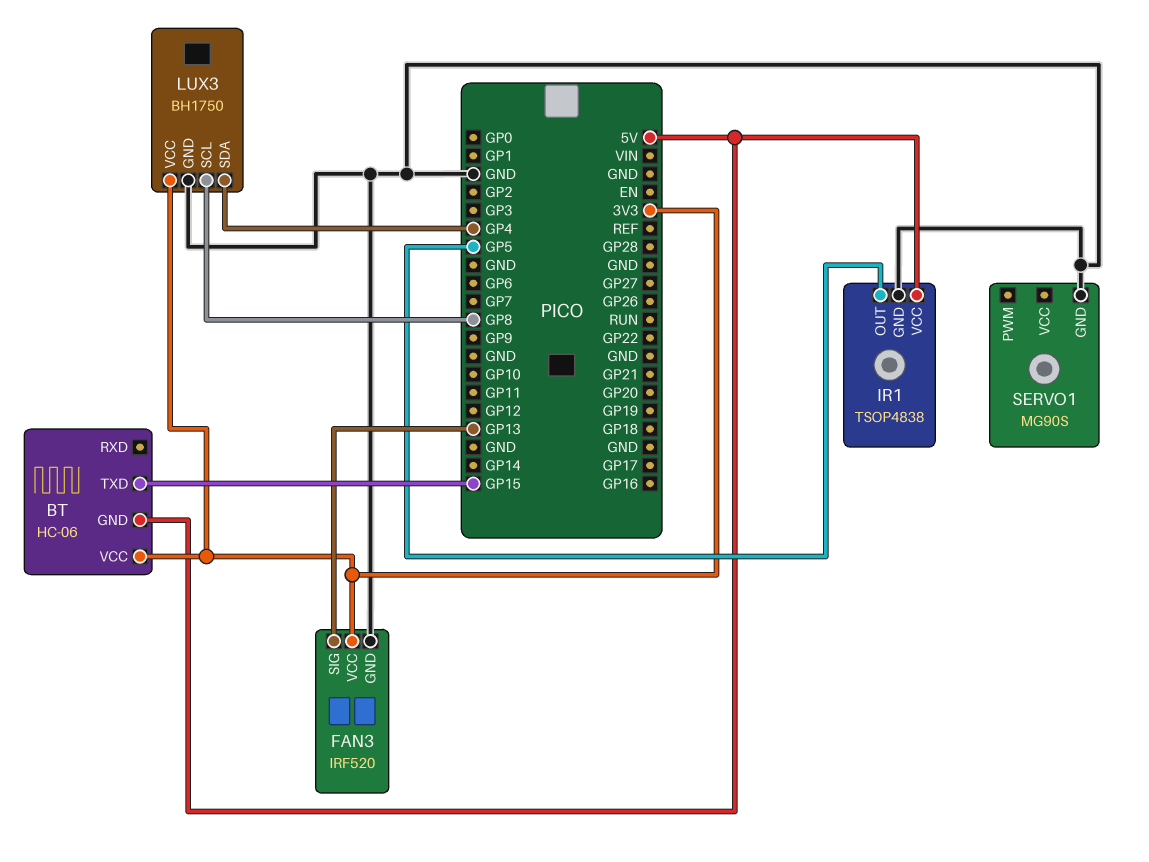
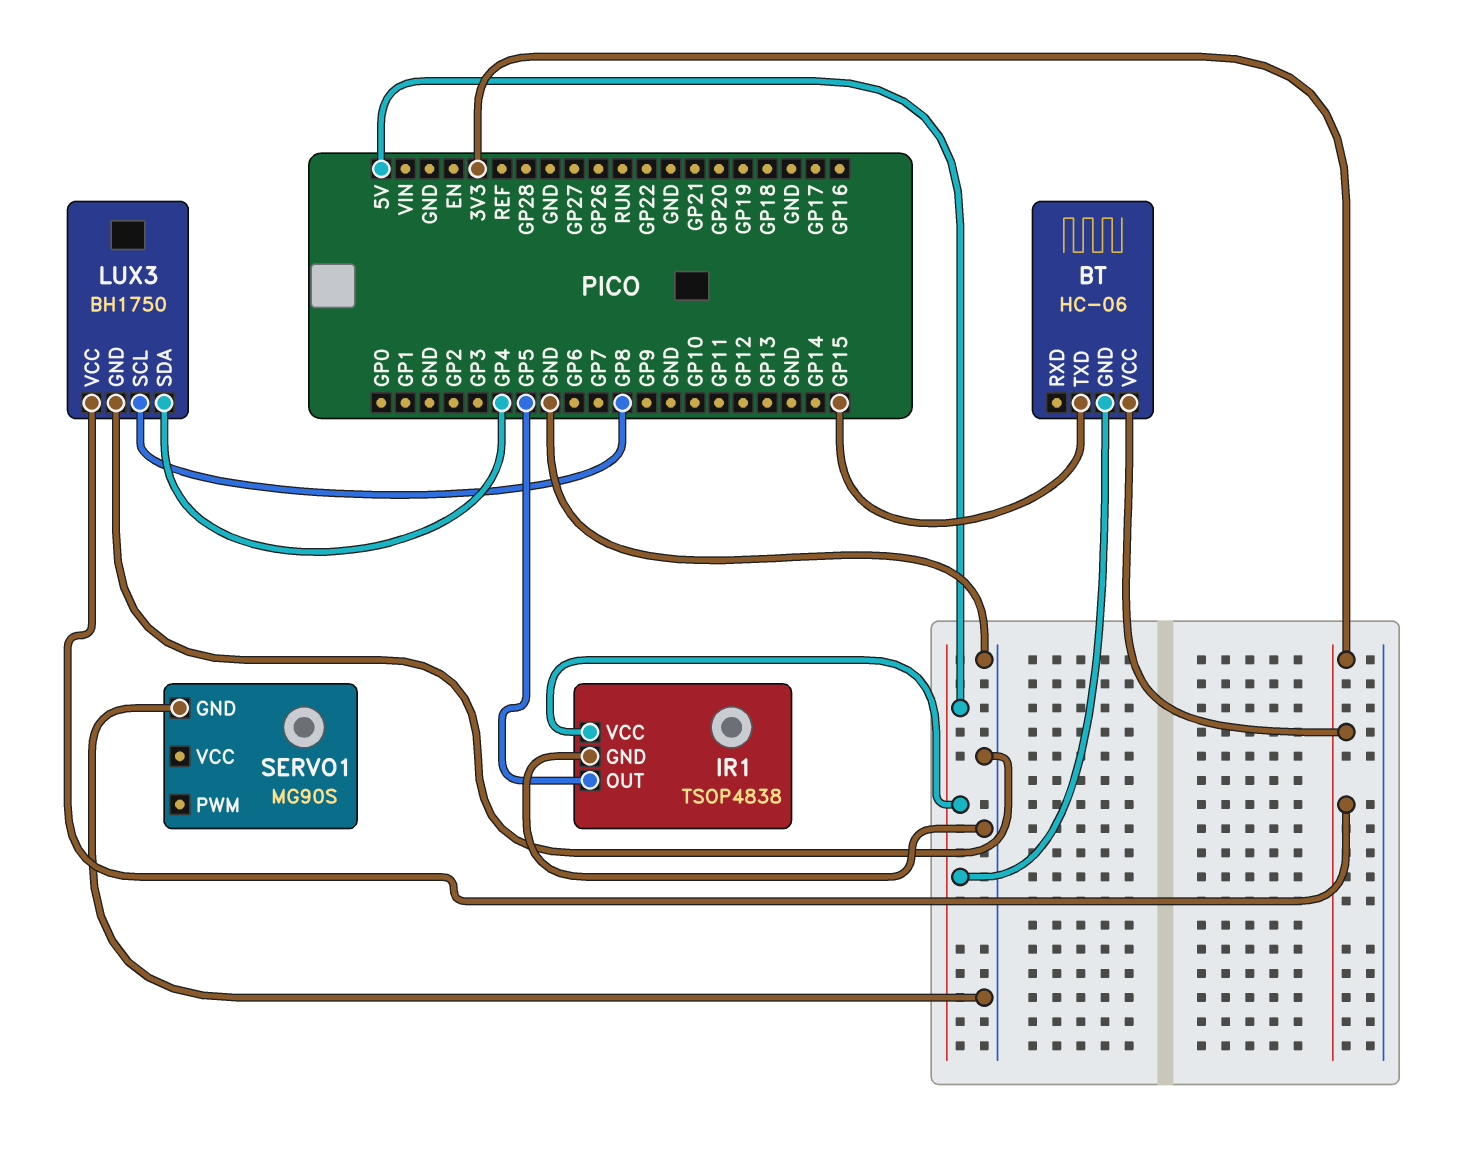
FAN3: IRF520 -> none
FAN3 pin GND: GND -> none
FAN3 pin SIG: GP13 -> none
FAN3 pin VCC: 3V3 -> none

